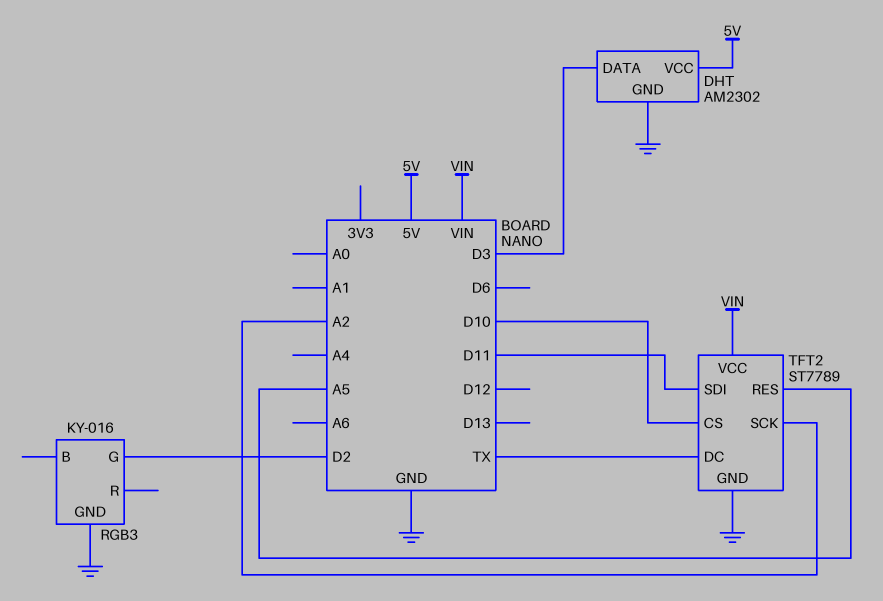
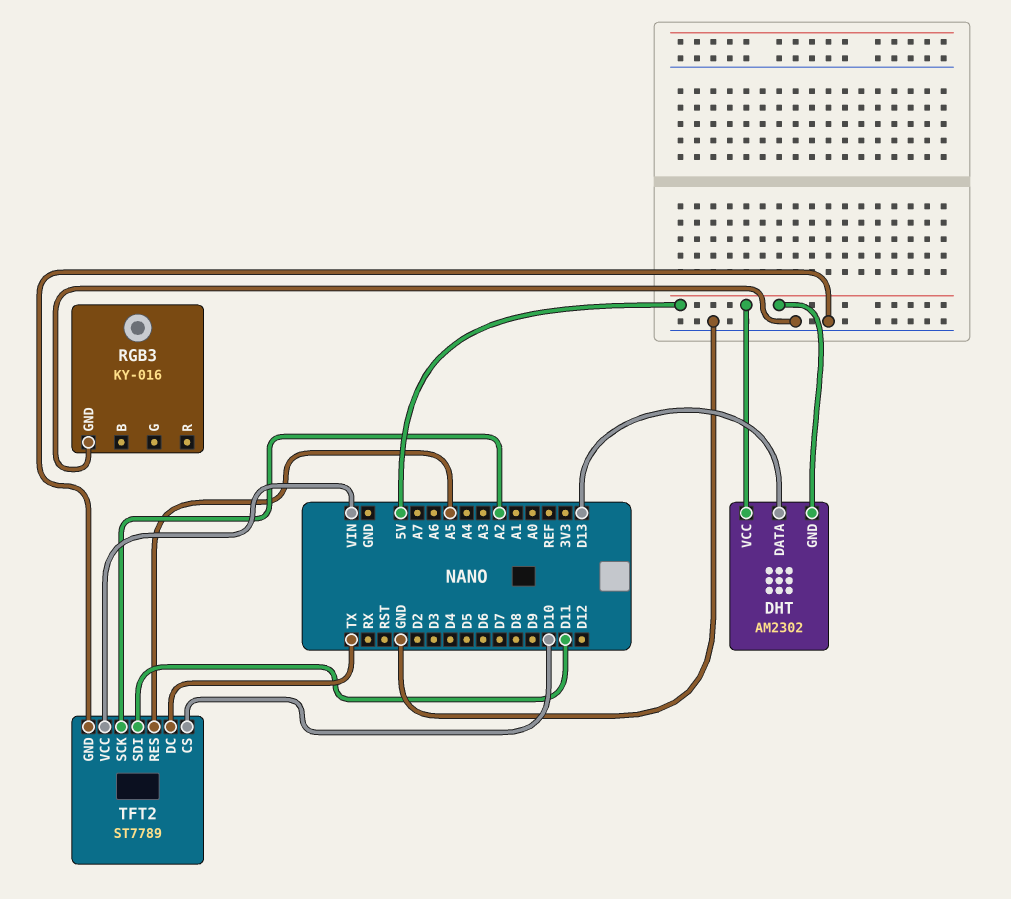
DHT pin DATA: D3 -> D13
DHT pin GND: GND -> 5V
RGB3 pin G: D2 -> none

